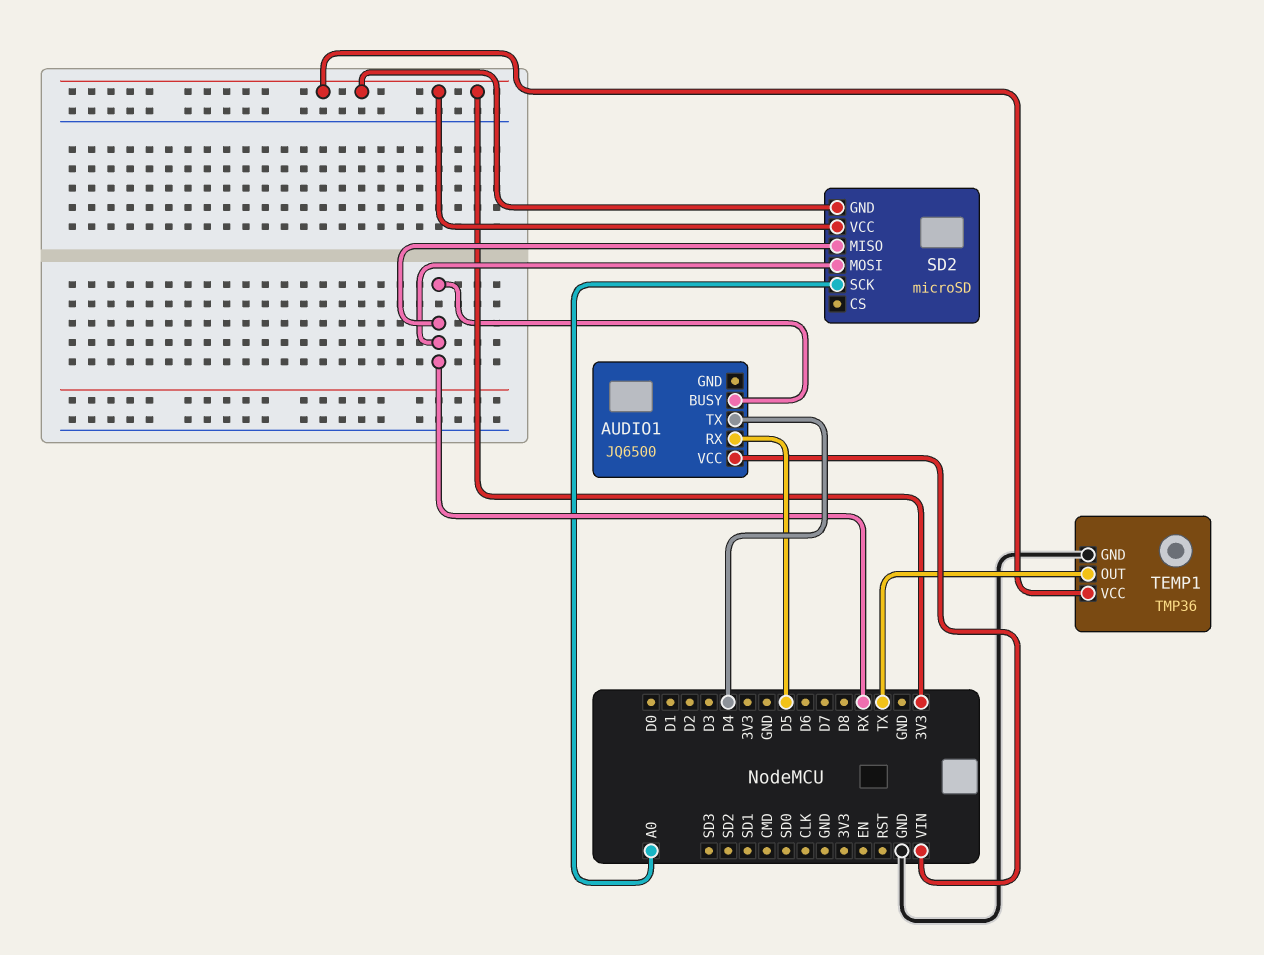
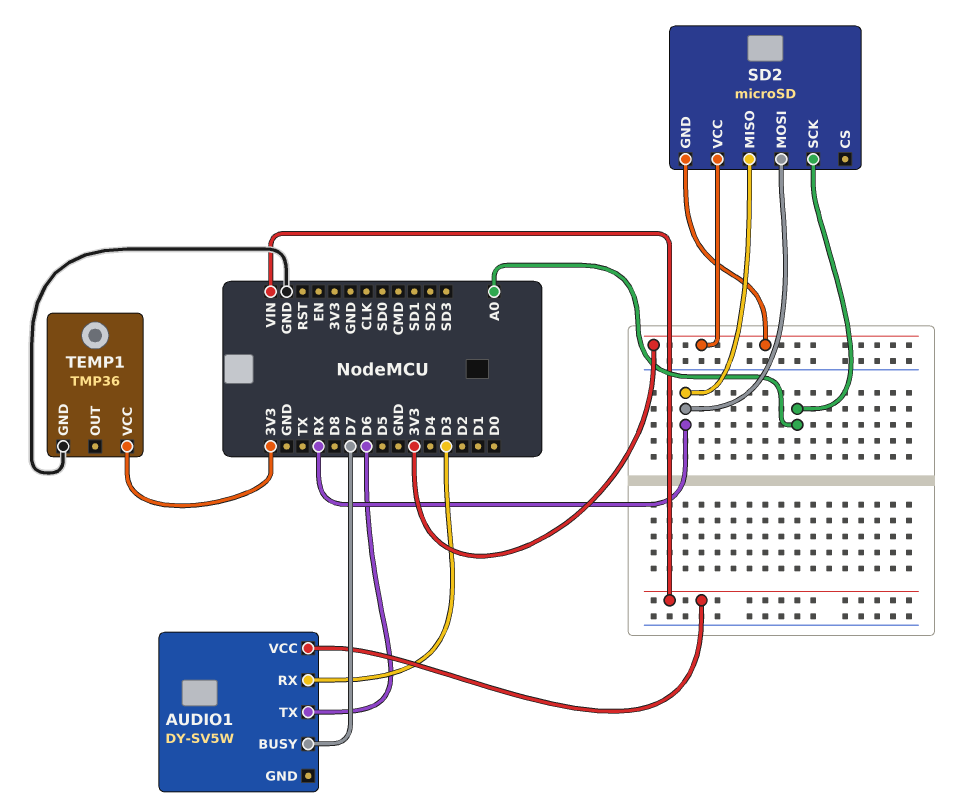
AUDIO1: JQ6500 -> DY-SV5W
AUDIO1 pin BUSY: RX -> D7
AUDIO1 pin RX: D5 -> D3
AUDIO1 pin TX: D4 -> D6
TEMP1 pin OUT: TX -> none

